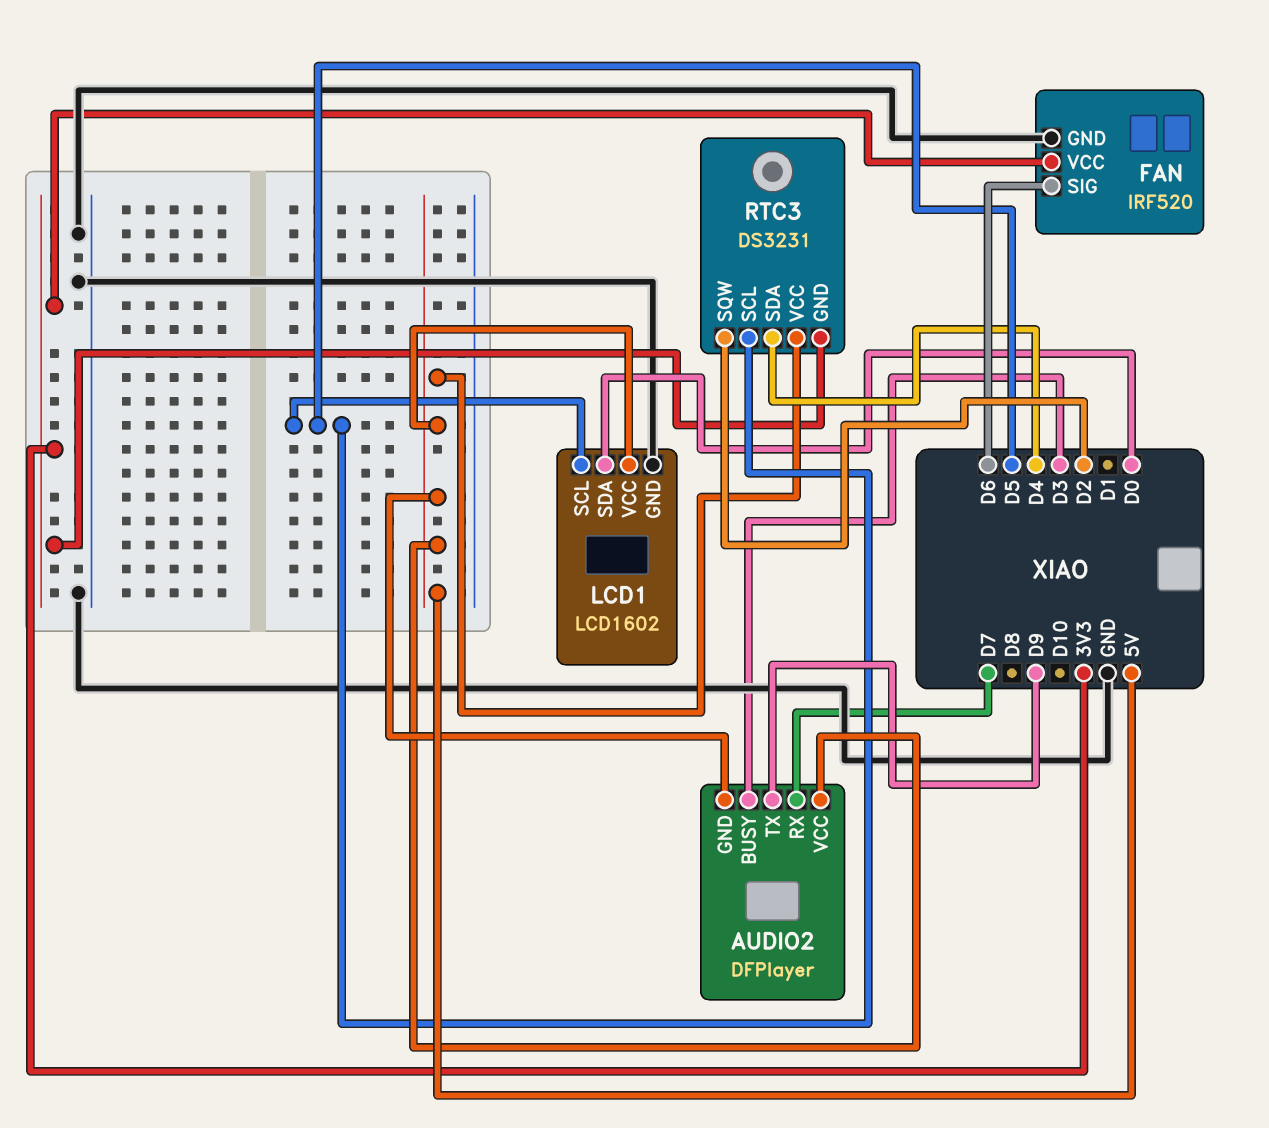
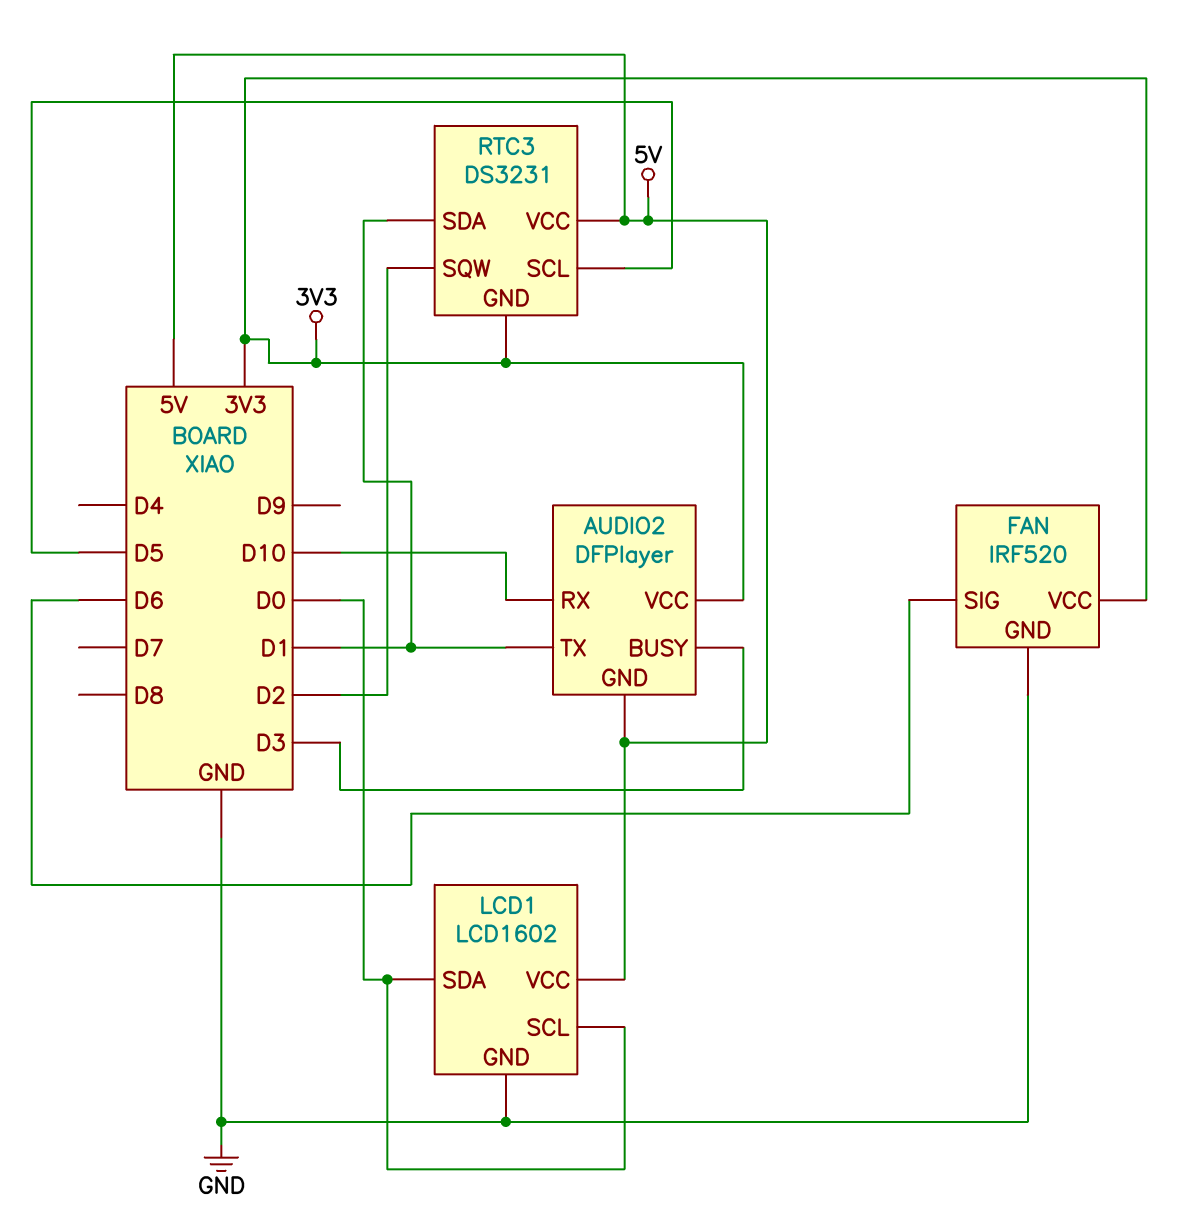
AUDIO2 pin RX: D7 -> D10
AUDIO2 pin TX: D9 -> D1
AUDIO2 pin VCC: 5V -> 3V3
LCD1 pin SCL: D5 -> D0
RTC3 pin SDA: D4 -> D1

